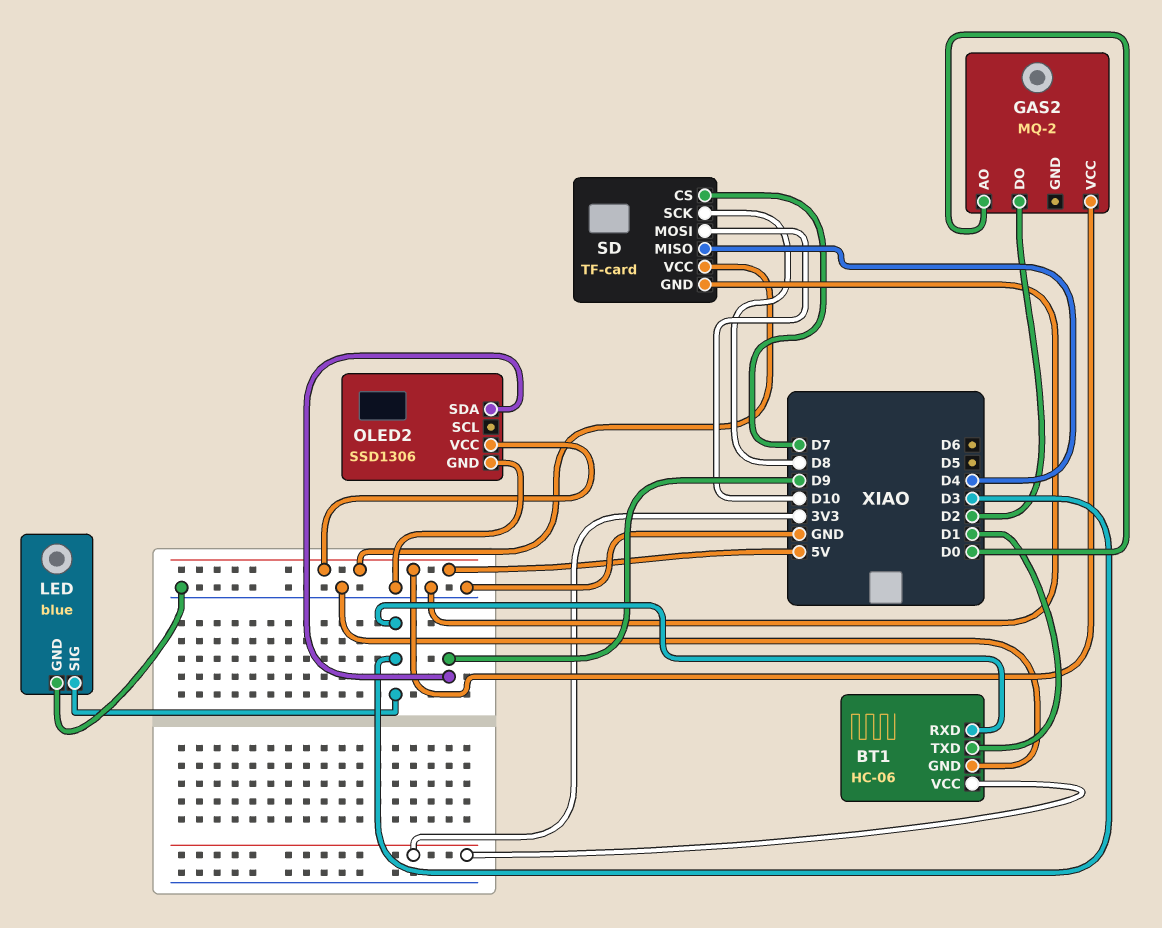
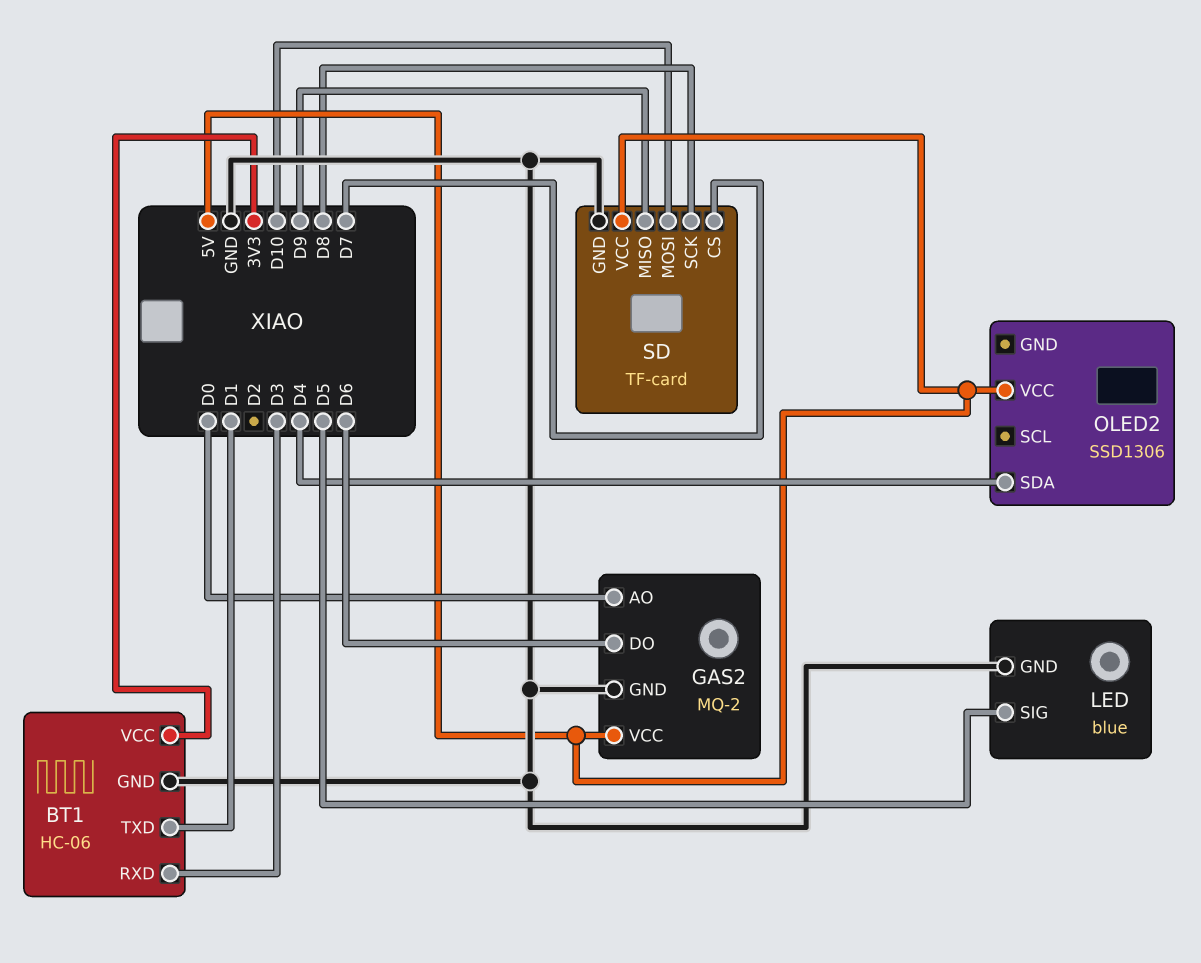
GAS2 pin DO: D2 -> D6
GAS2 pin GND: none -> GND
LED pin SIG: D3 -> D5
OLED2 pin GND: GND -> none
OLED2 pin SDA: D9 -> D4
SD pin MISO: D4 -> D9

